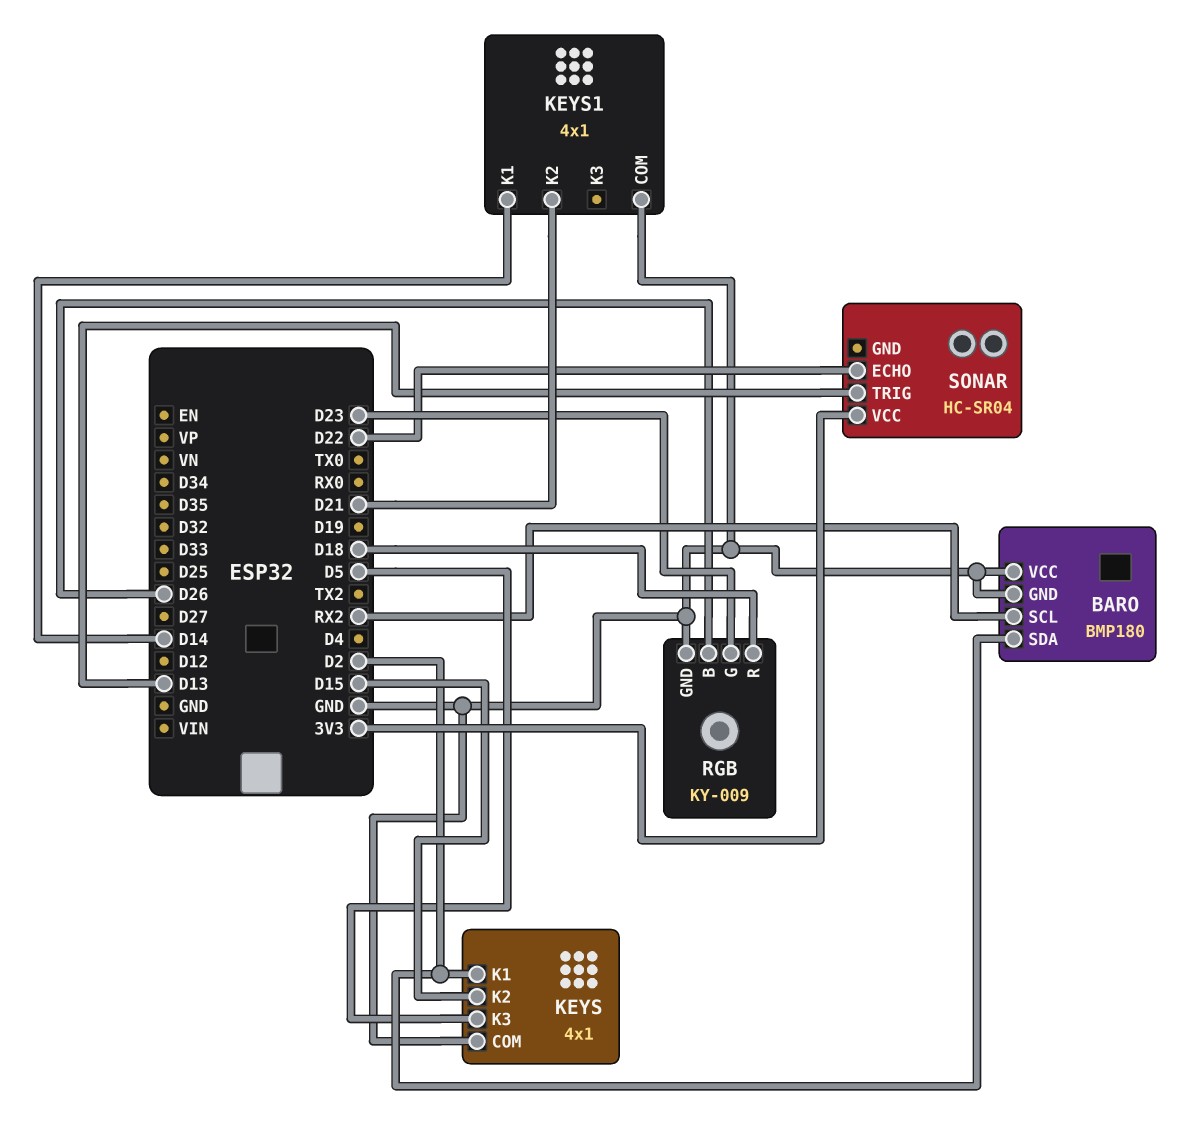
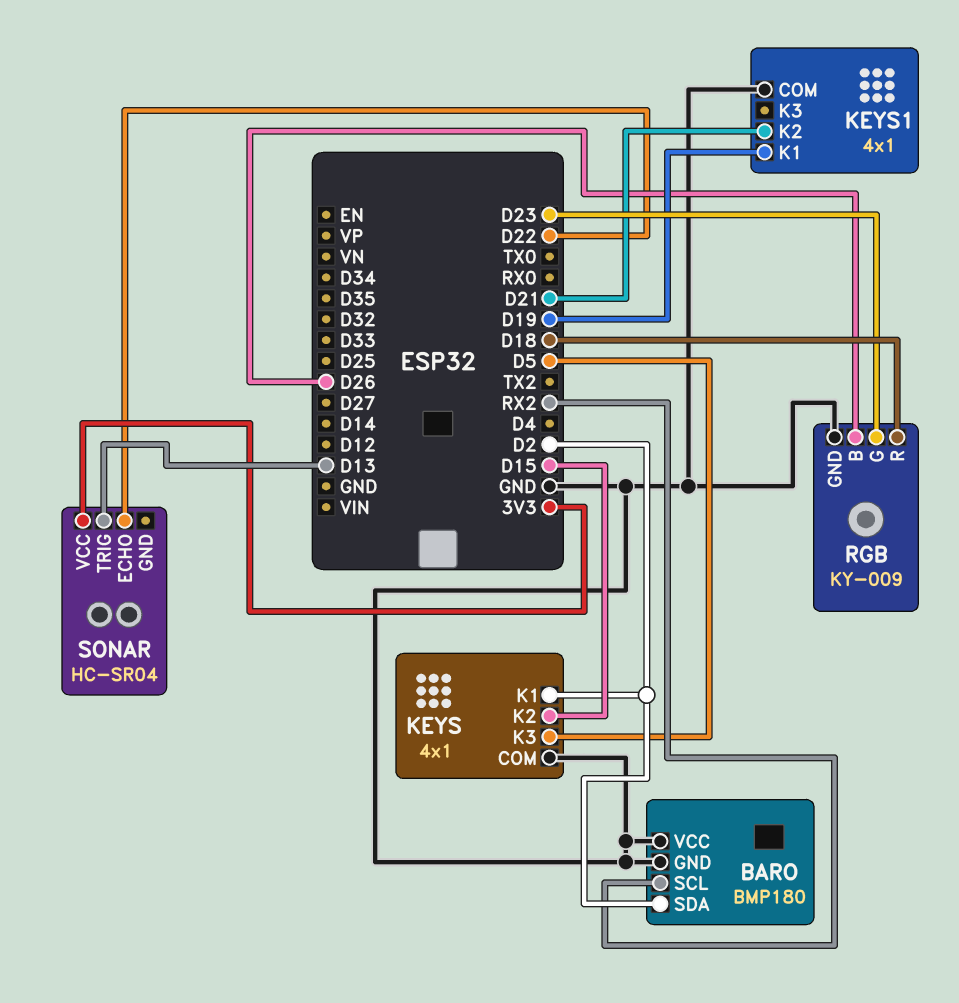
KEYS1 pin K1: D14 -> D19

